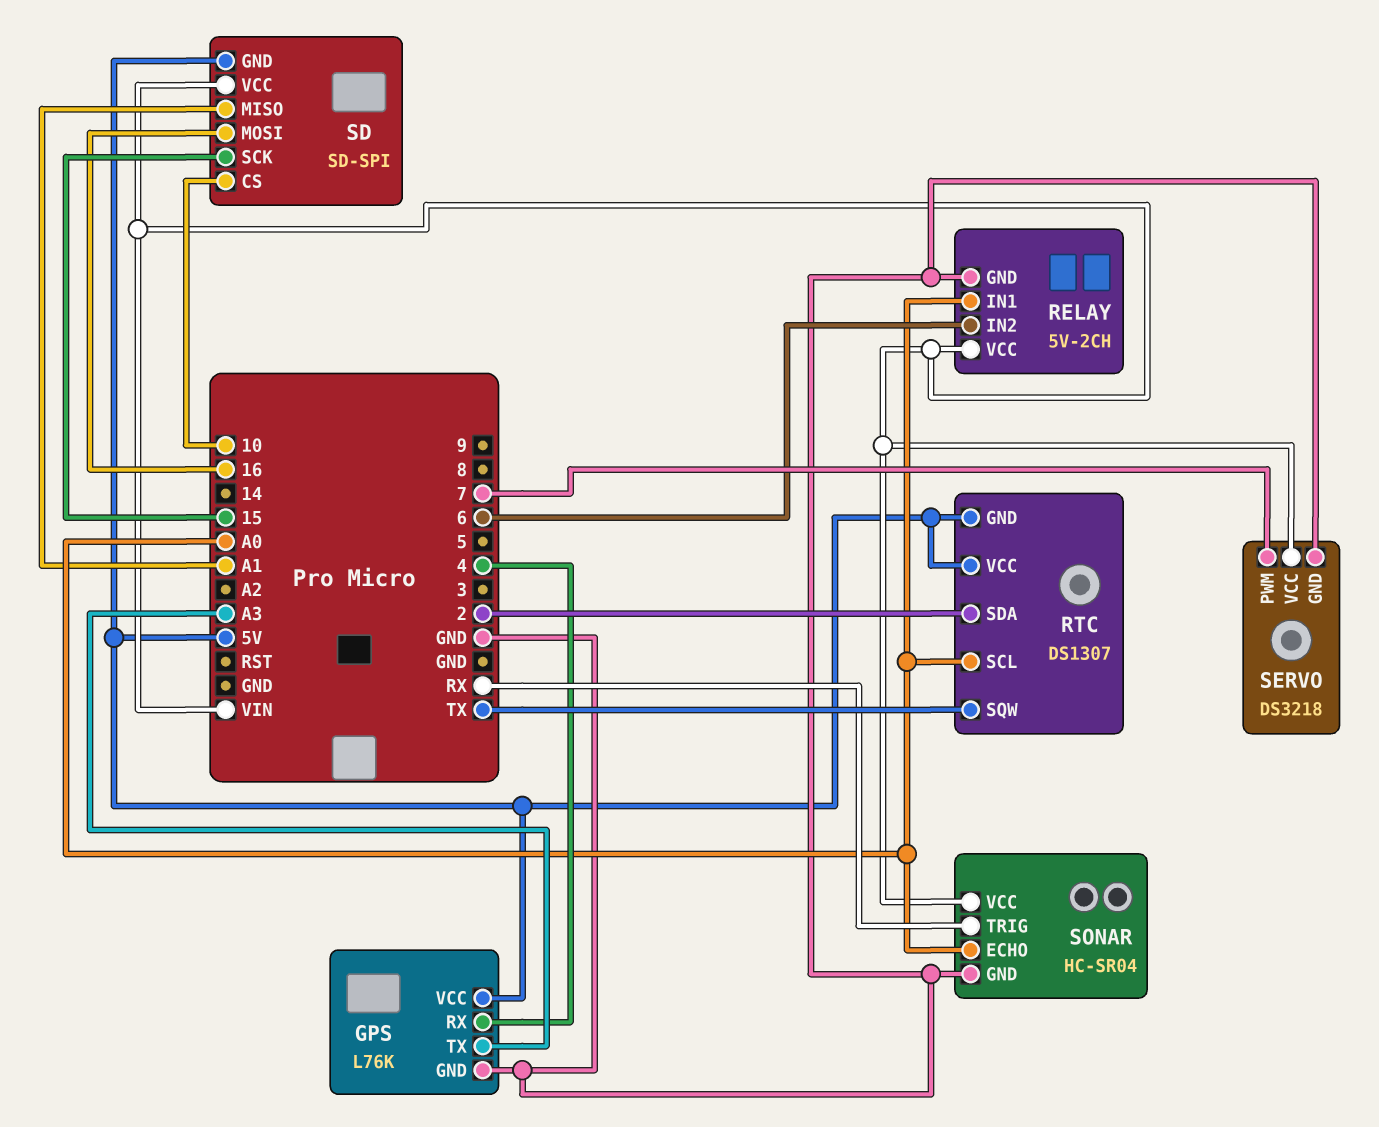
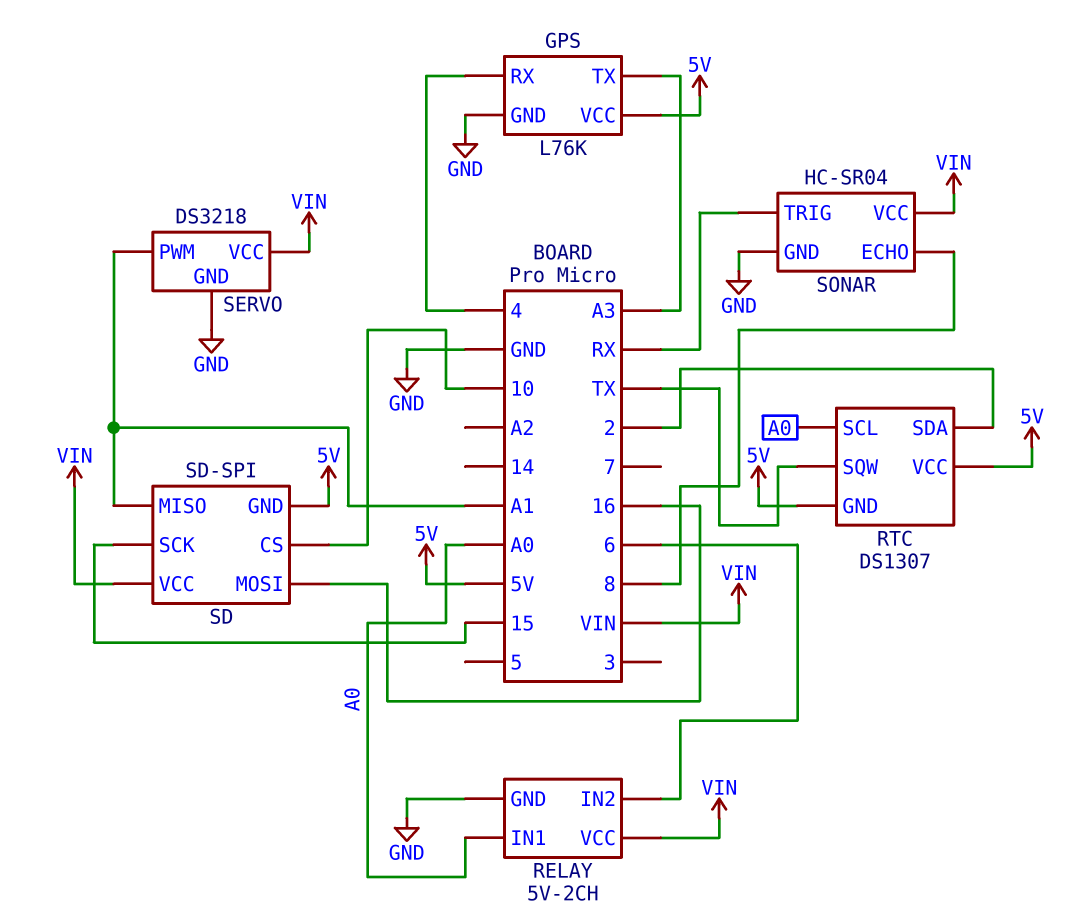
SERVO pin PWM: 7 -> A1
SONAR pin ECHO: A0 -> 8

